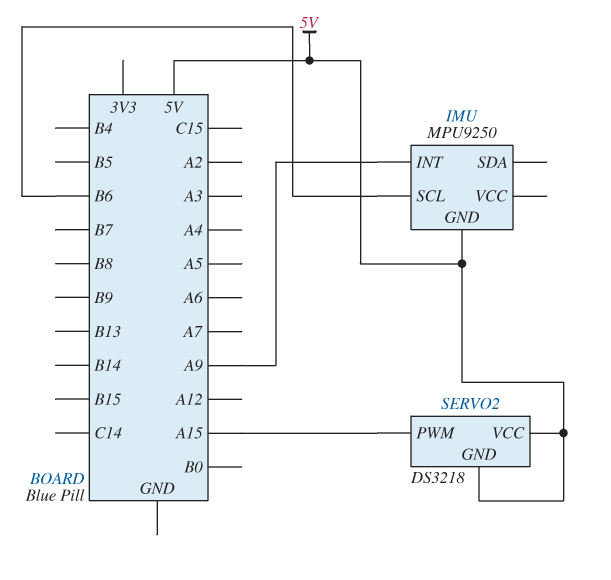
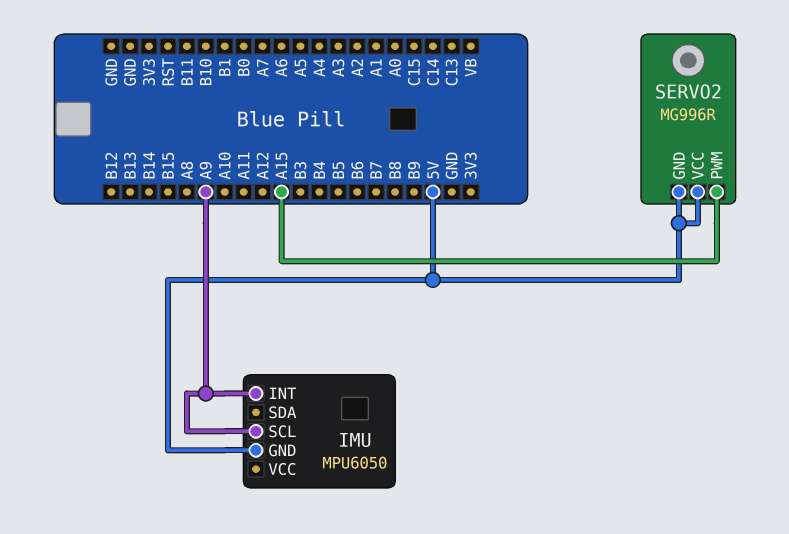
IMU: MPU9250 -> MPU6050
IMU pin SCL: B6 -> A9
SERVO2: DS3218 -> MG996R

